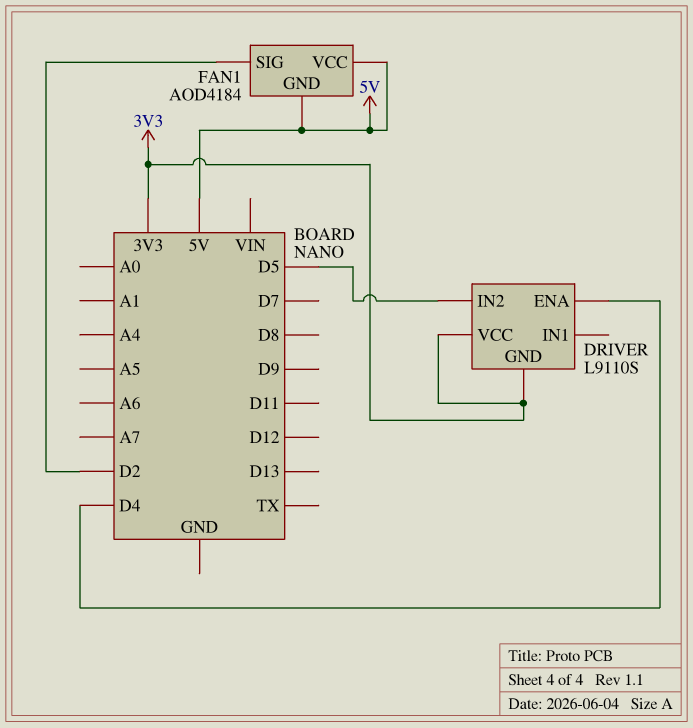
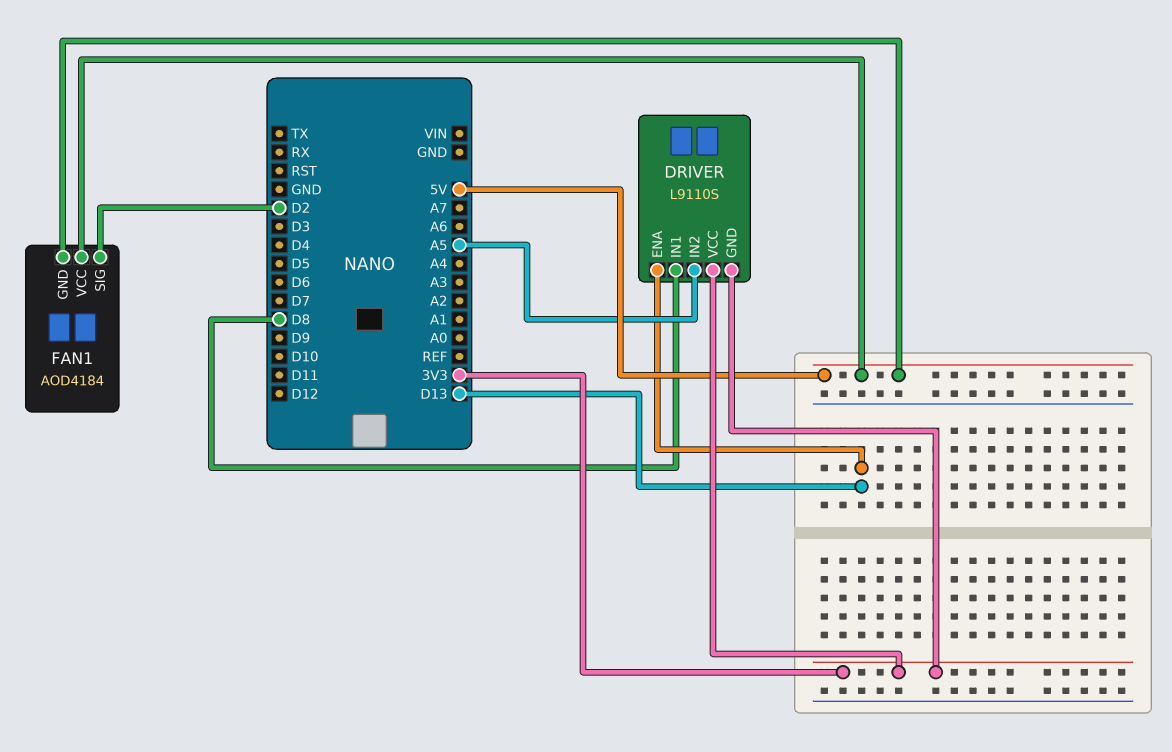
DRIVER pin ENA: D4 -> D13
DRIVER pin IN1: none -> D8
DRIVER pin IN2: D5 -> A5

